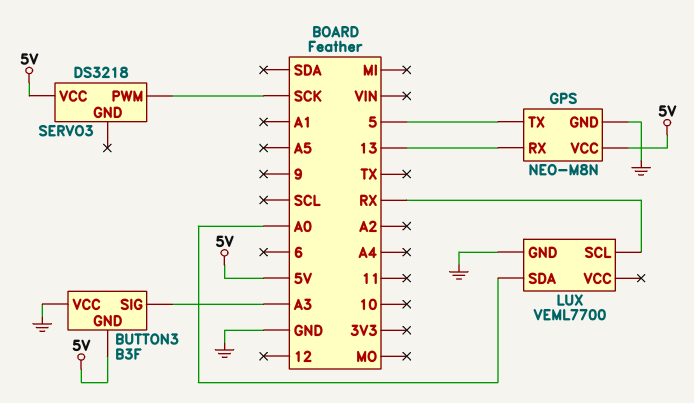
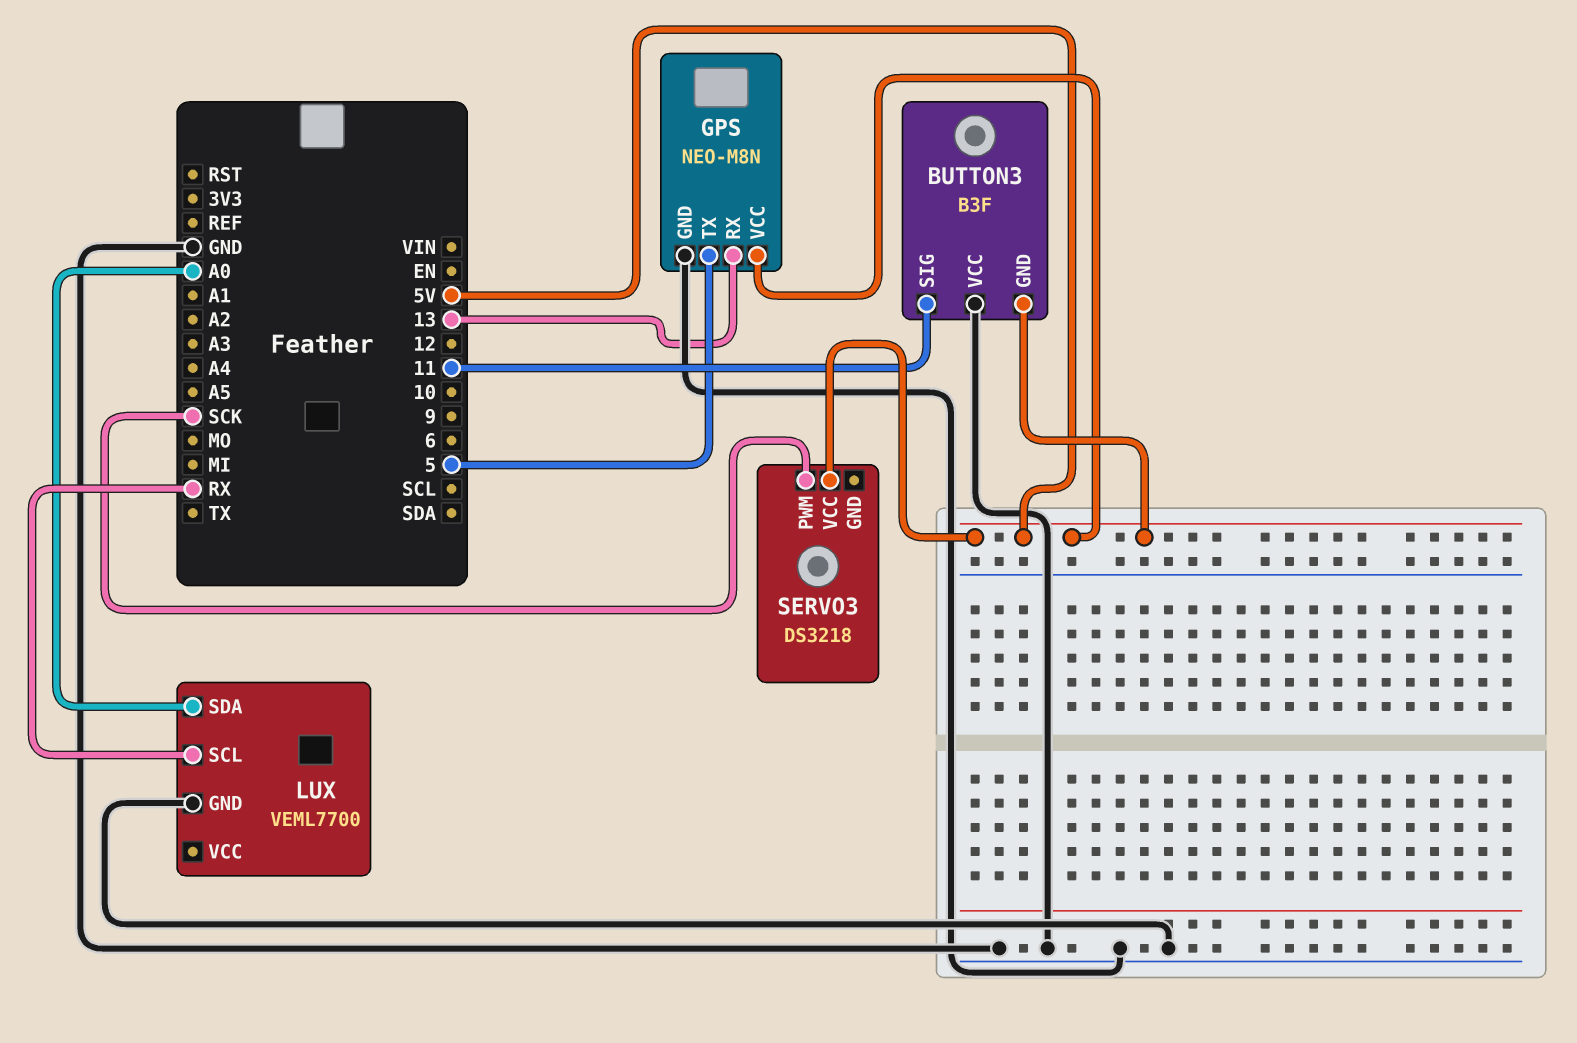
BUTTON3 pin SIG: A3 -> 11

